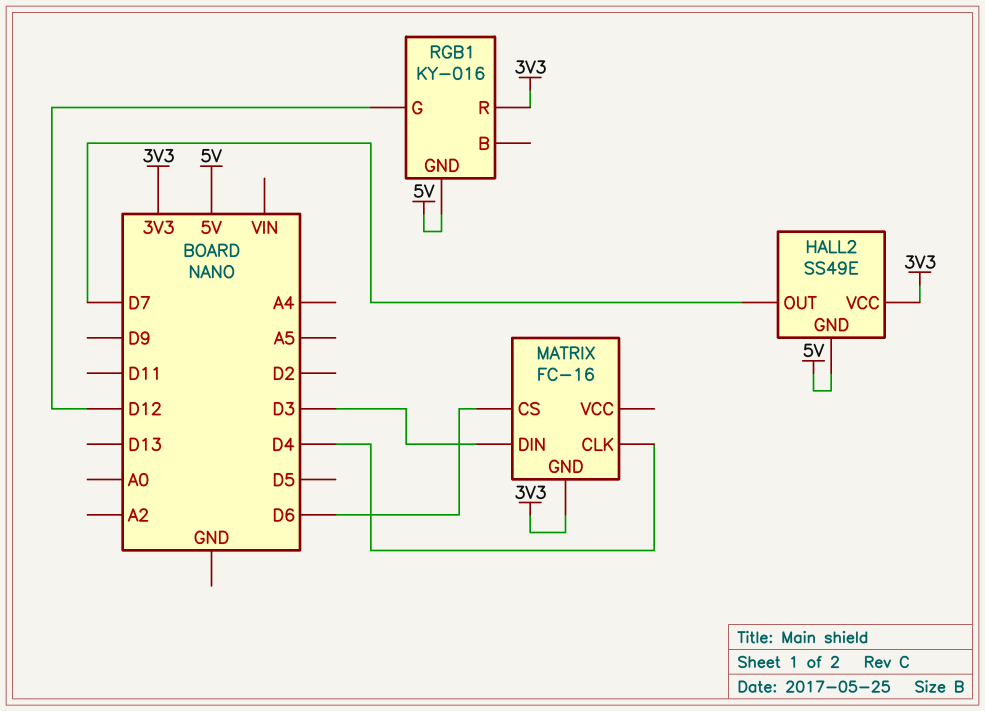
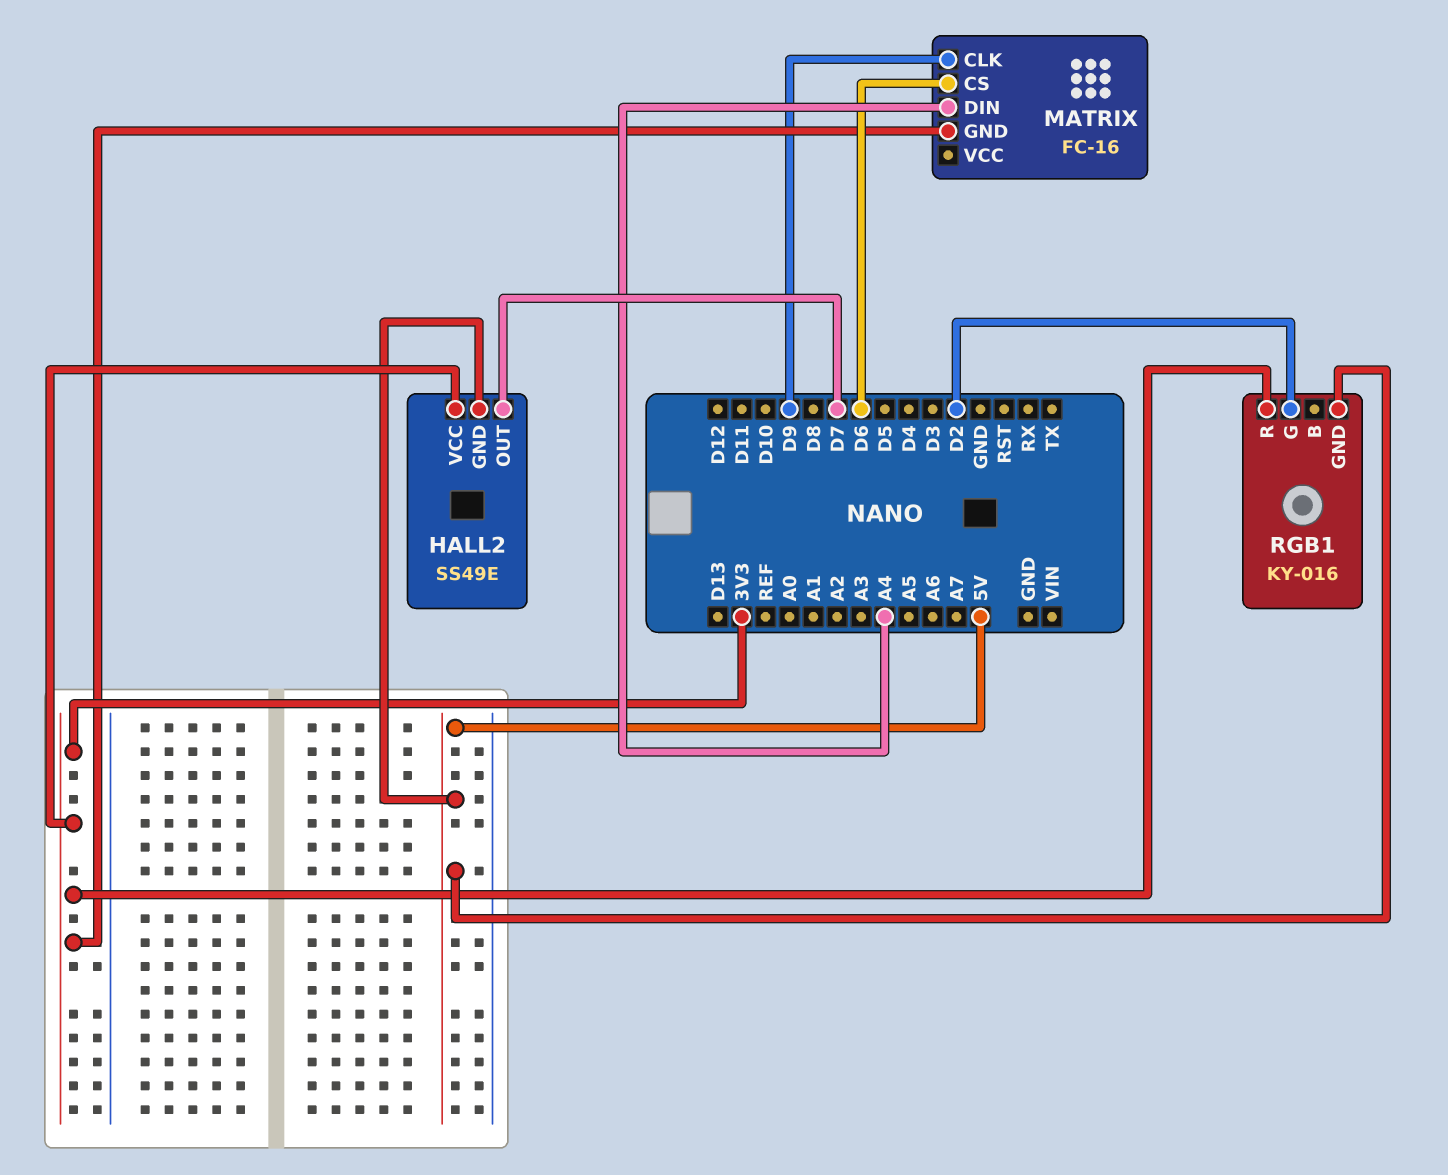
MATRIX pin CLK: D4 -> D9
MATRIX pin DIN: D3 -> A4
RGB1 pin G: D12 -> D2

